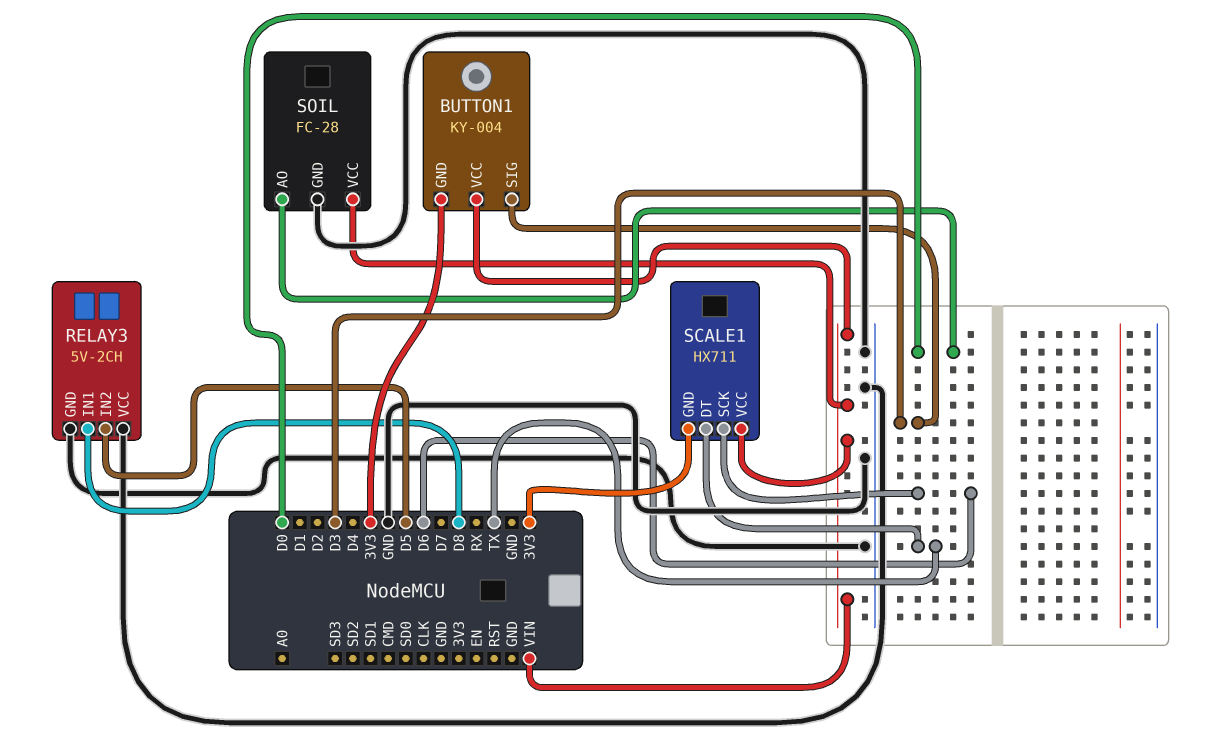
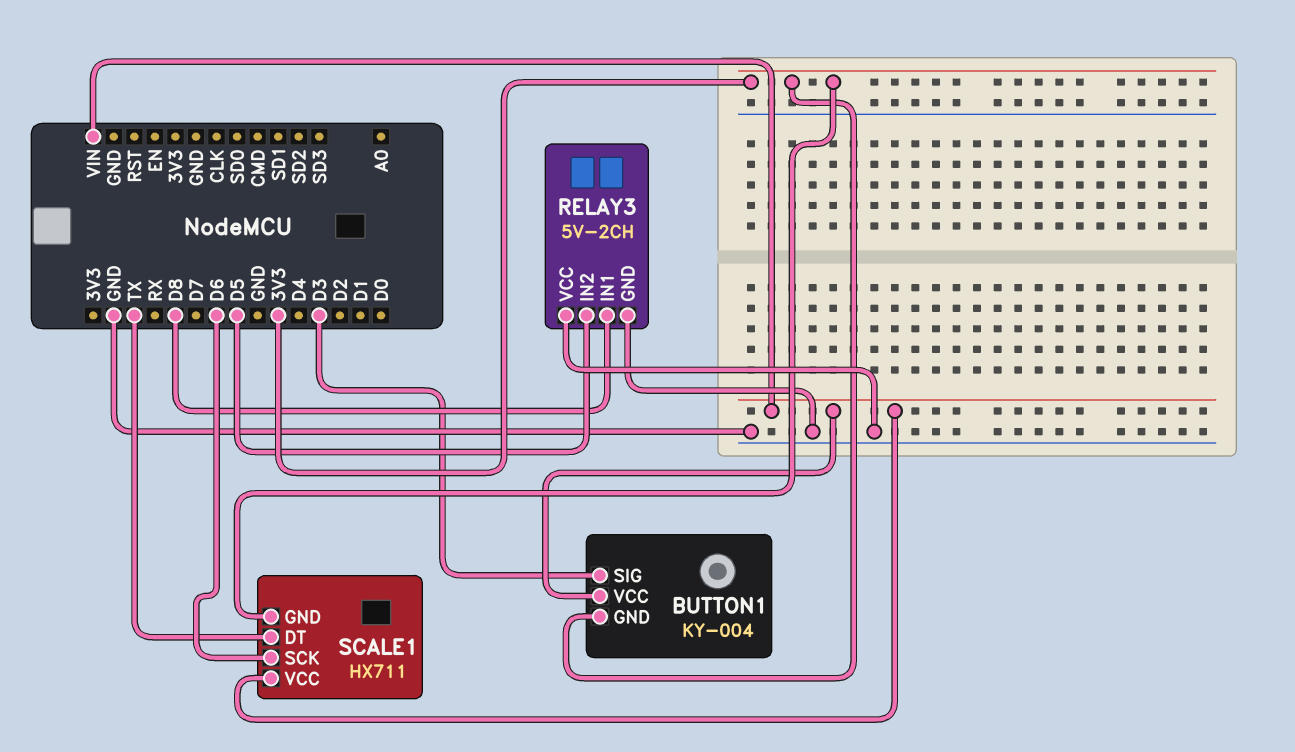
SOIL: FC-28 -> none
SOIL pin AO: D0 -> none
SOIL pin GND: GND -> none
SOIL pin VCC: VIN -> none

